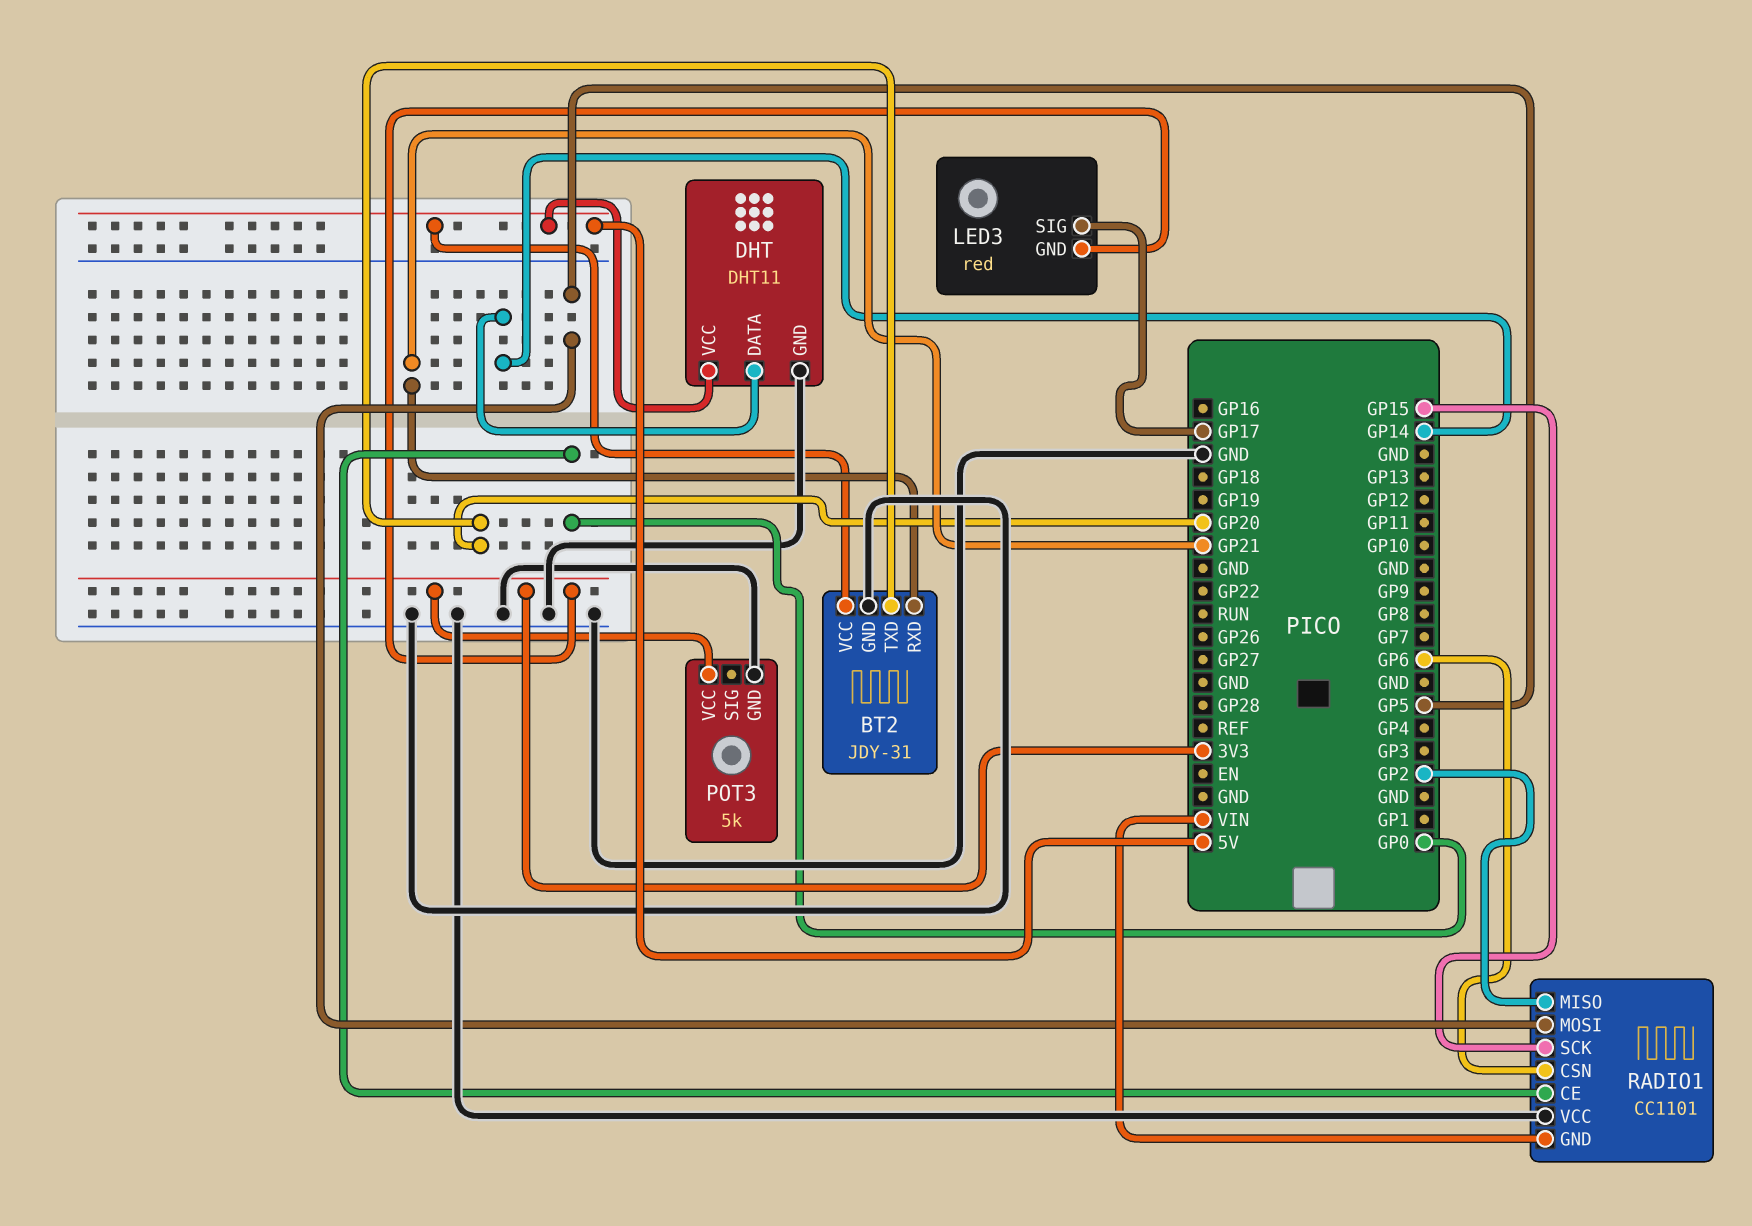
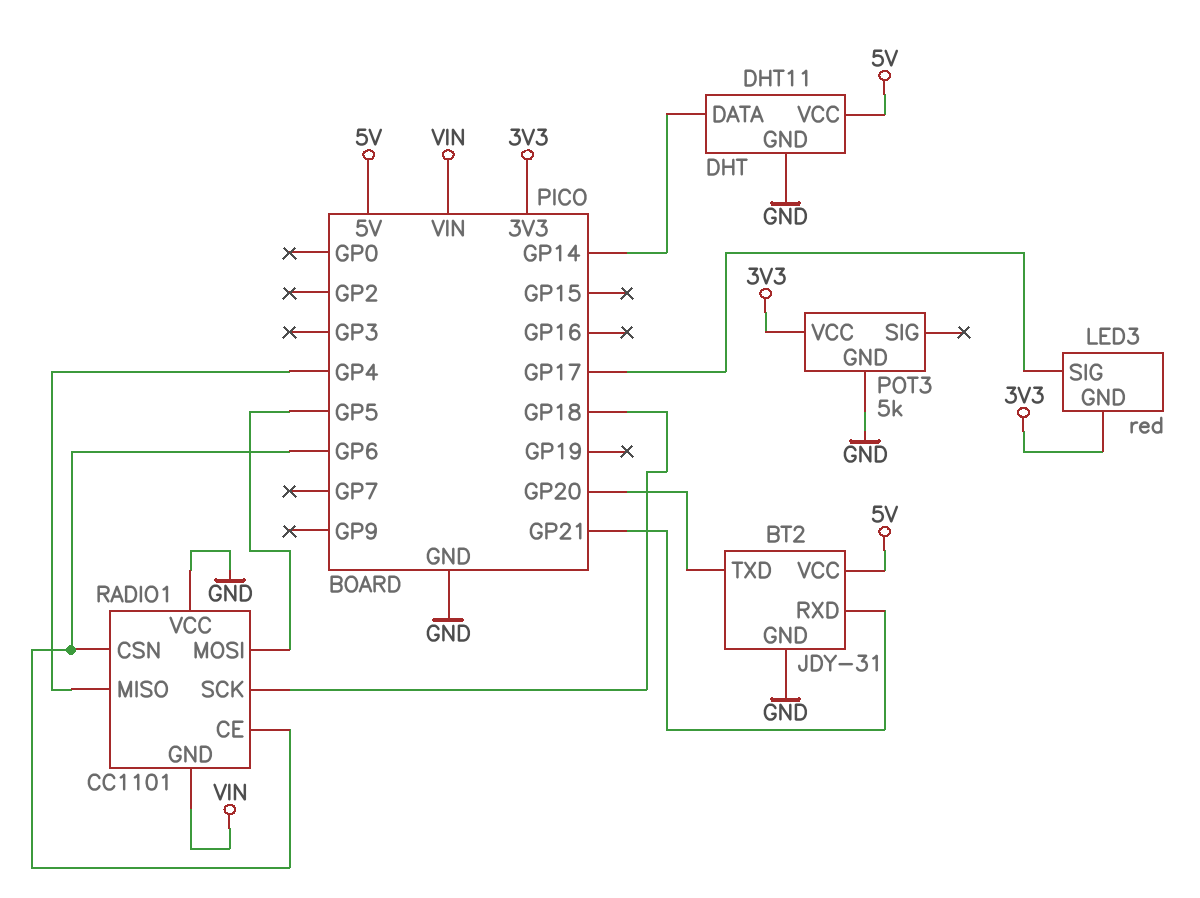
RADIO1 pin CE: GP0 -> GP6
RADIO1 pin MISO: GP2 -> GP4
RADIO1 pin SCK: GP15 -> GP18

